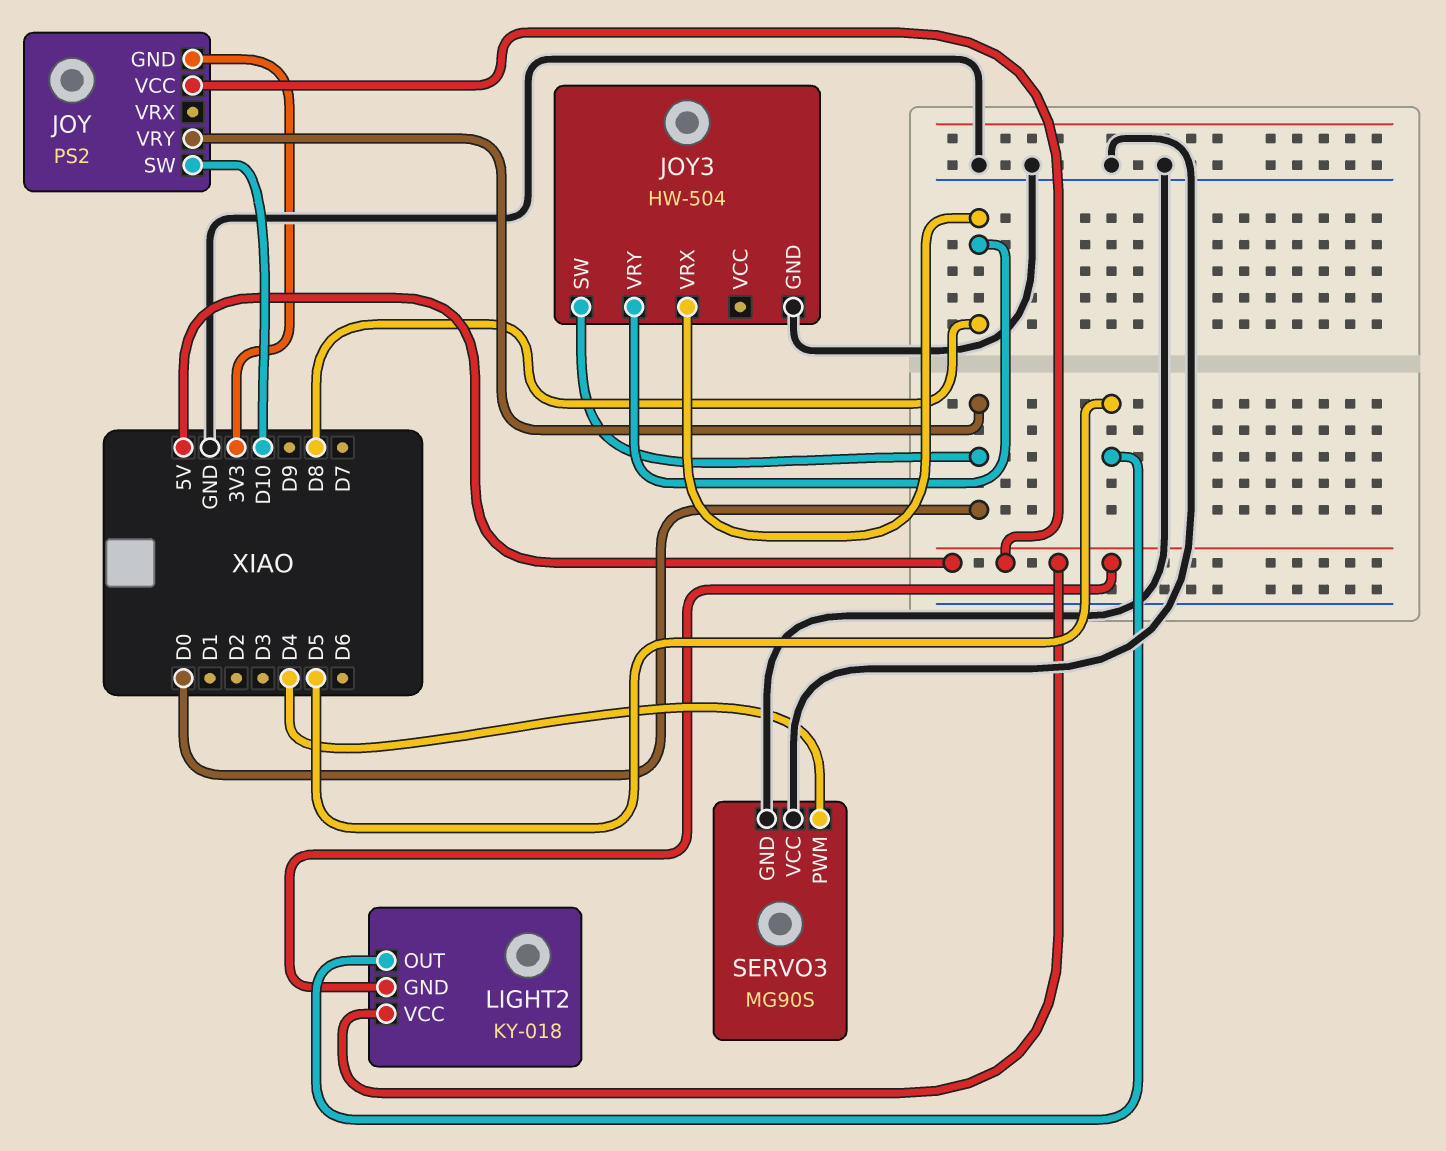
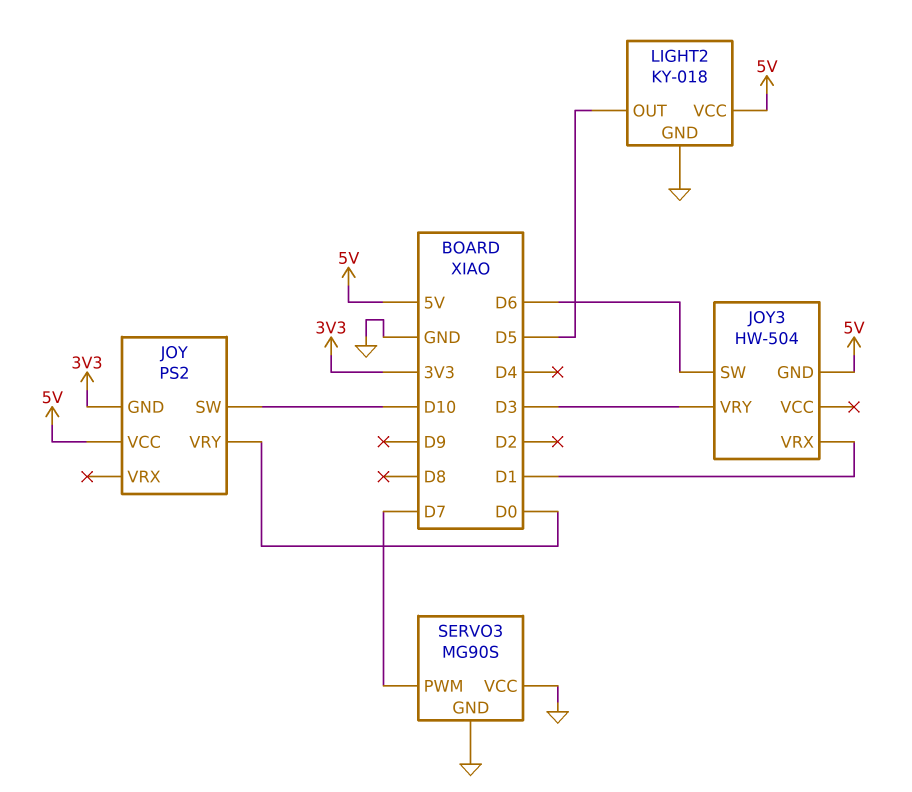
JOY3 pin GND: GND -> 5V
JOY3 pin SW: D0 -> D6
JOY3 pin VRX: D8 -> D1
JOY3 pin VRY: D8 -> D3
LIGHT2 pin GND: 5V -> GND
SERVO3 pin PWM: D4 -> D7

